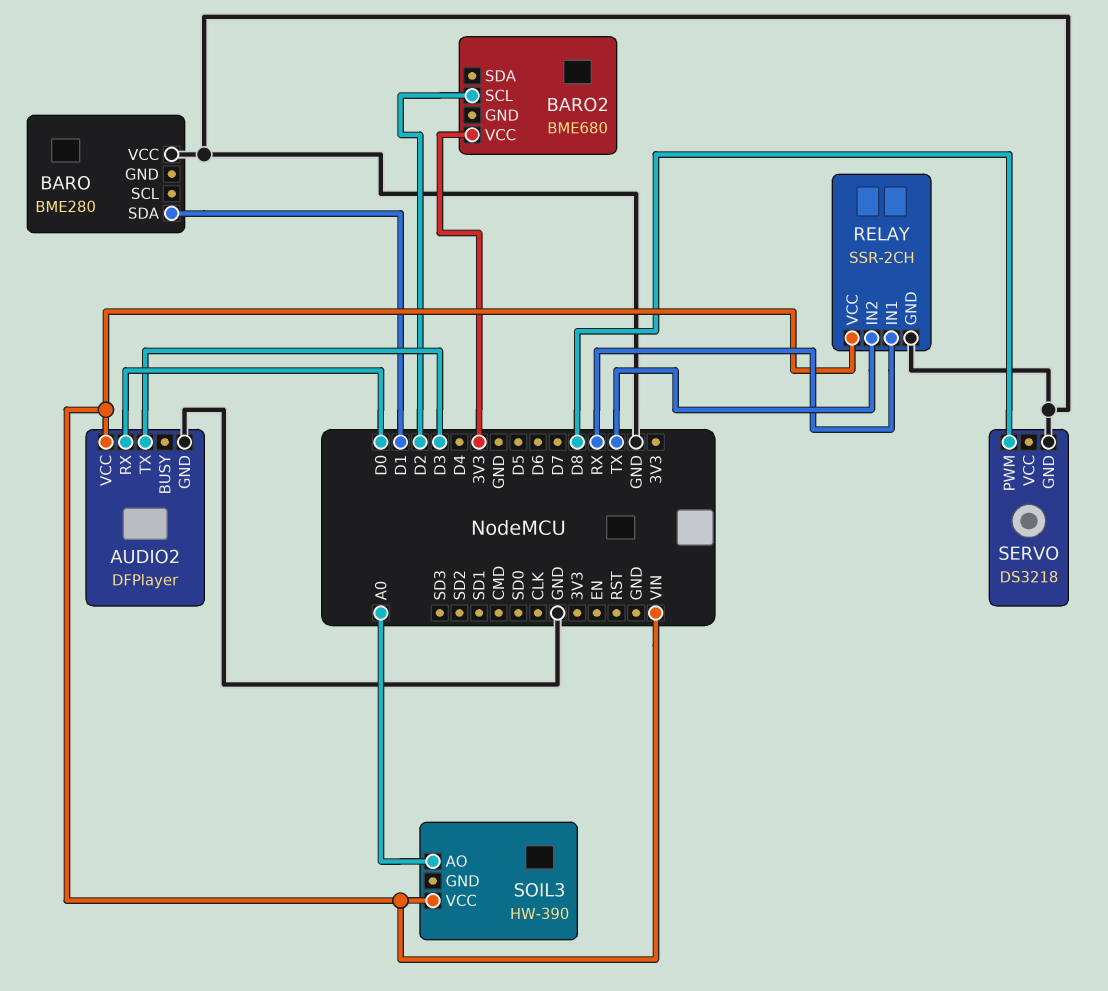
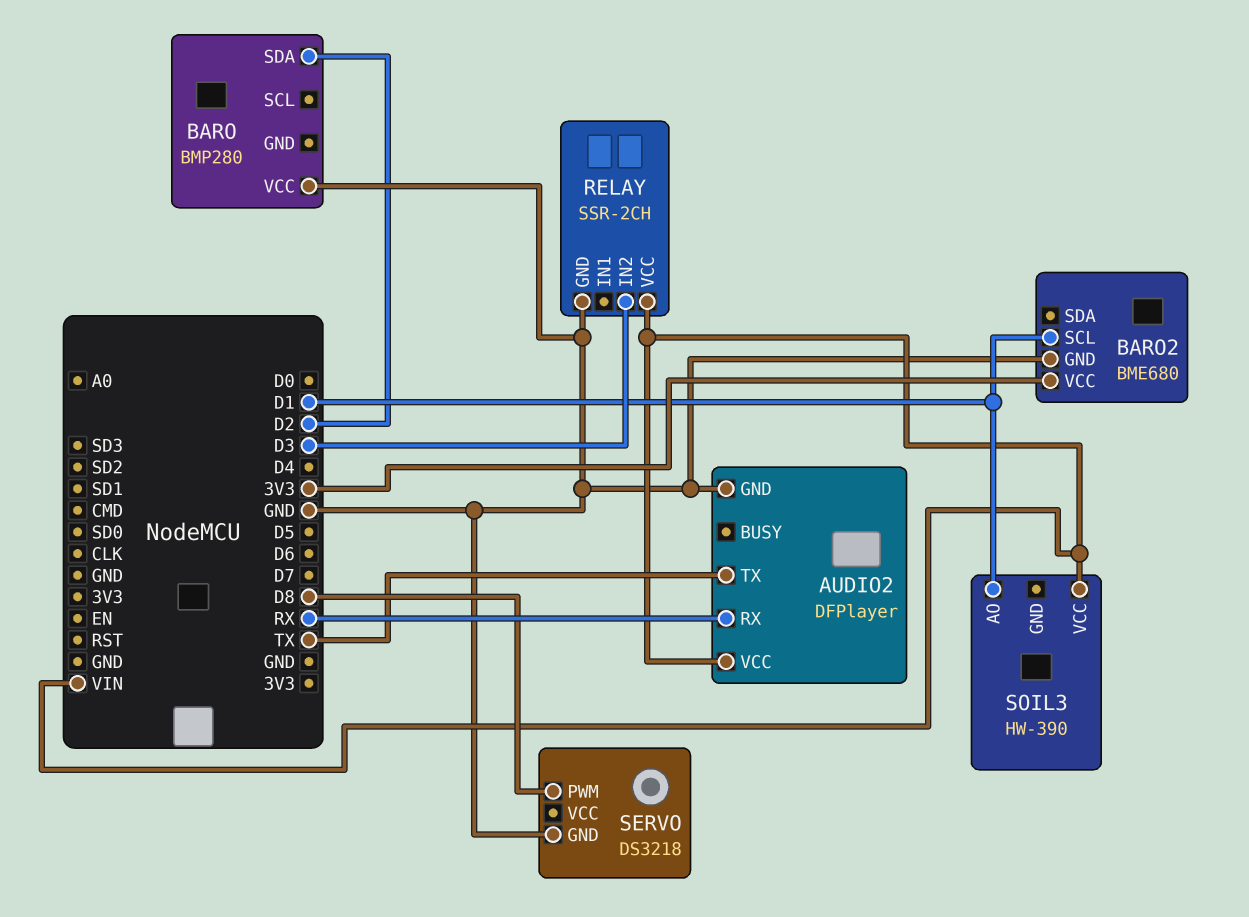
AUDIO2 pin RX: D0 -> RX
AUDIO2 pin TX: D3 -> TX
BARO: BME280 -> BMP280
BARO pin SDA: D1 -> D2
BARO2 pin GND: none -> GND
BARO2 pin SCL: D2 -> D1
RELAY pin IN1: RX -> none
RELAY pin IN2: TX -> D3
SOIL3 pin AO: A0 -> D1

